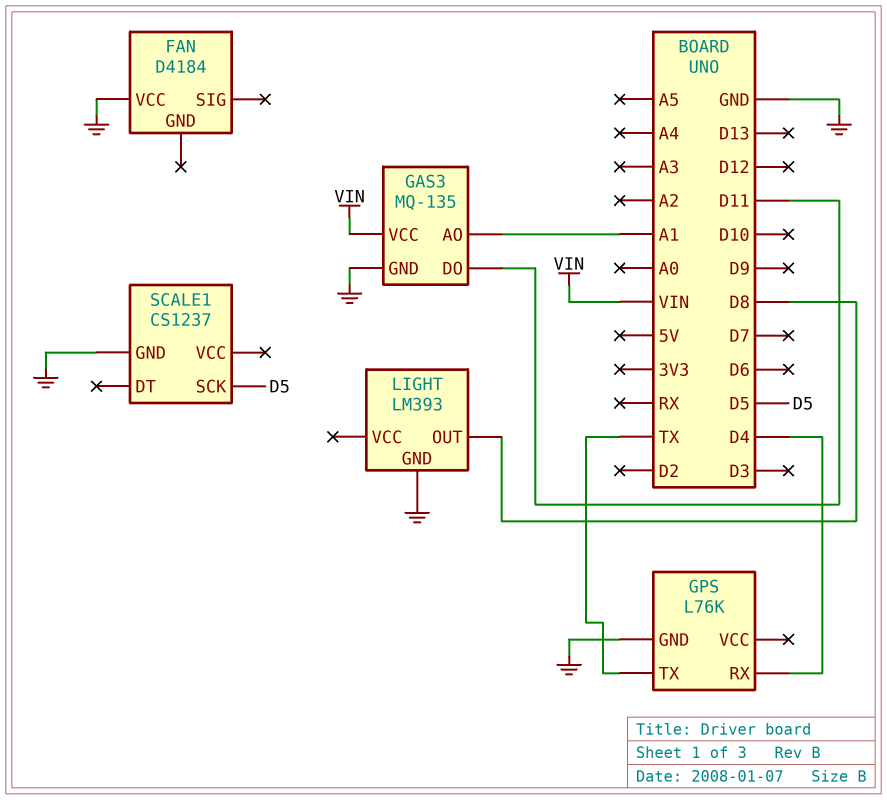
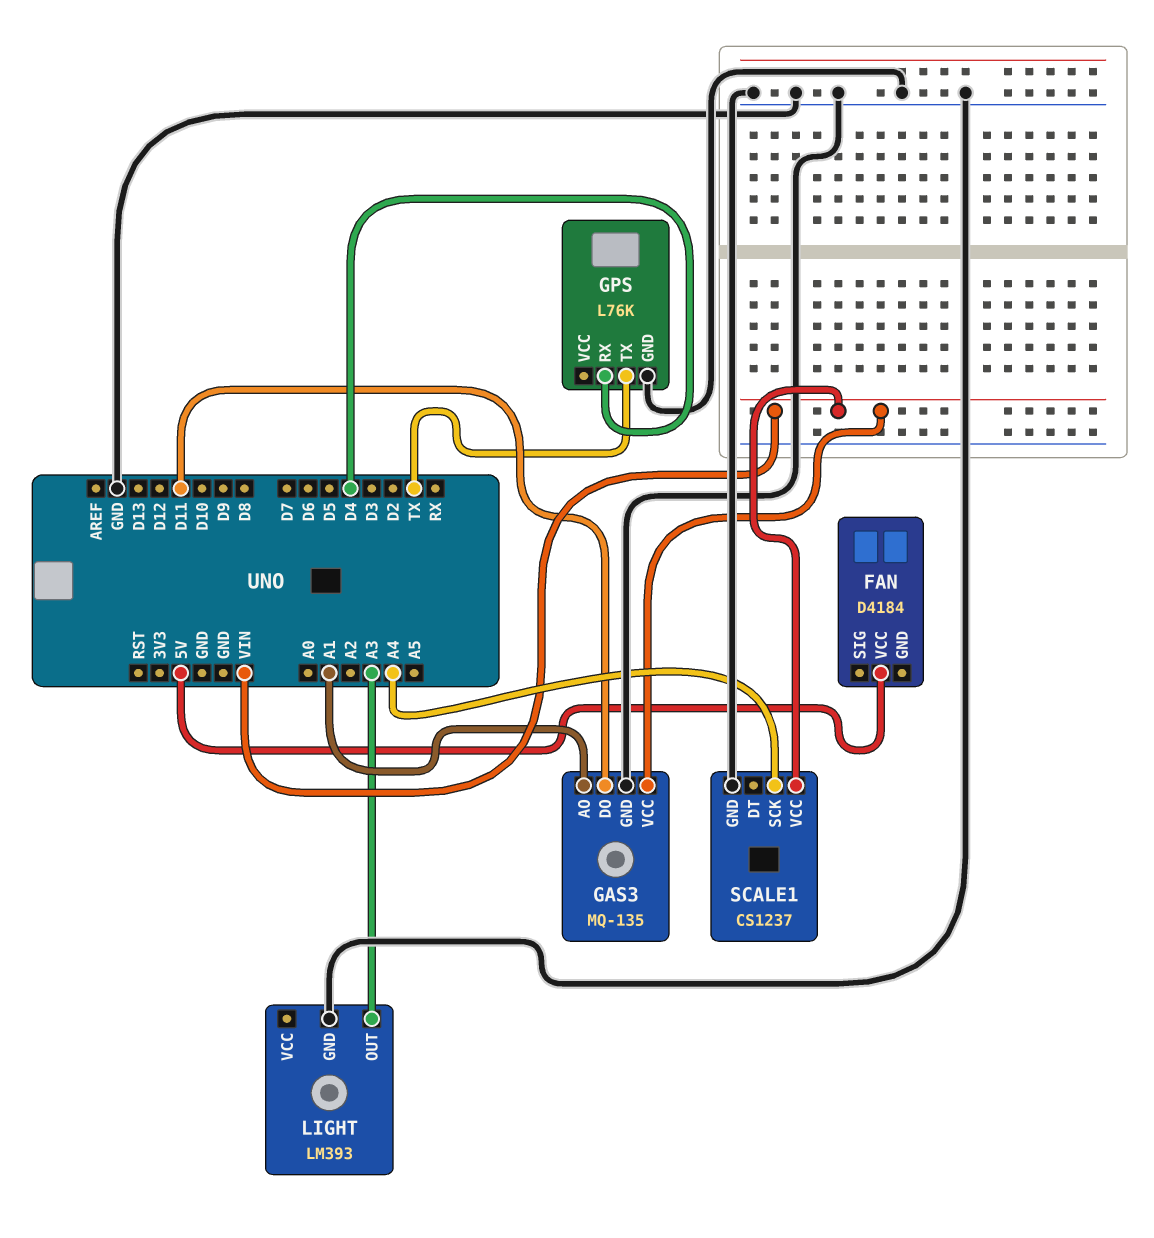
FAN pin VCC: GND -> 5V
LIGHT pin OUT: D8 -> A3
SCALE1 pin SCK: D5 -> A4
SCALE1 pin VCC: none -> VIN

